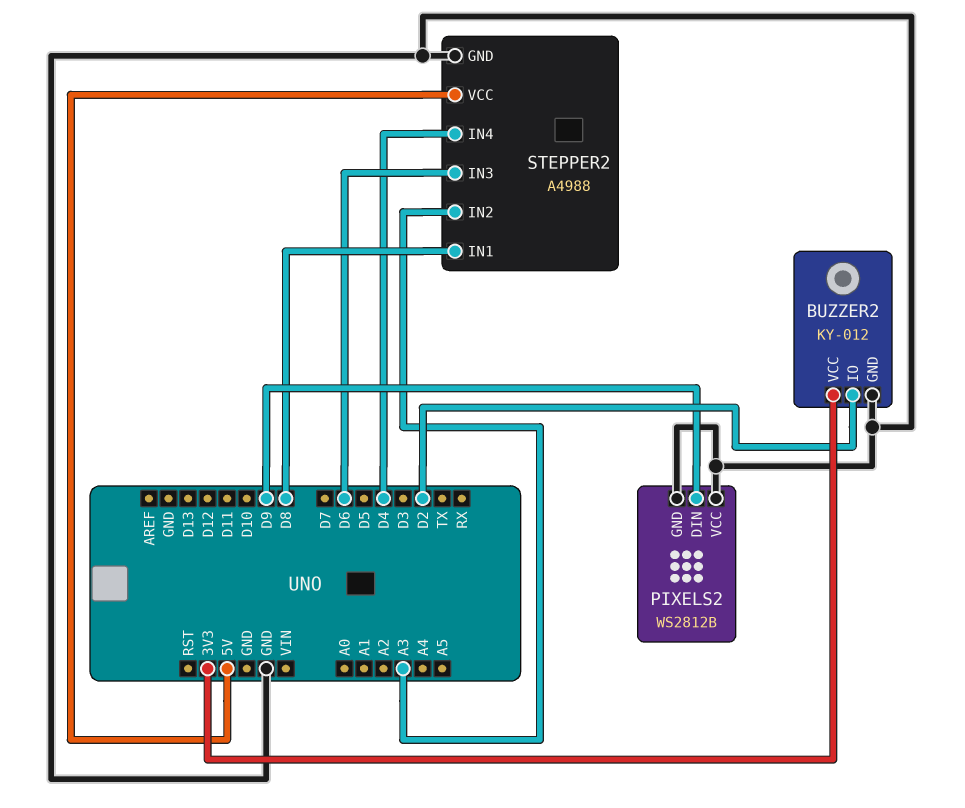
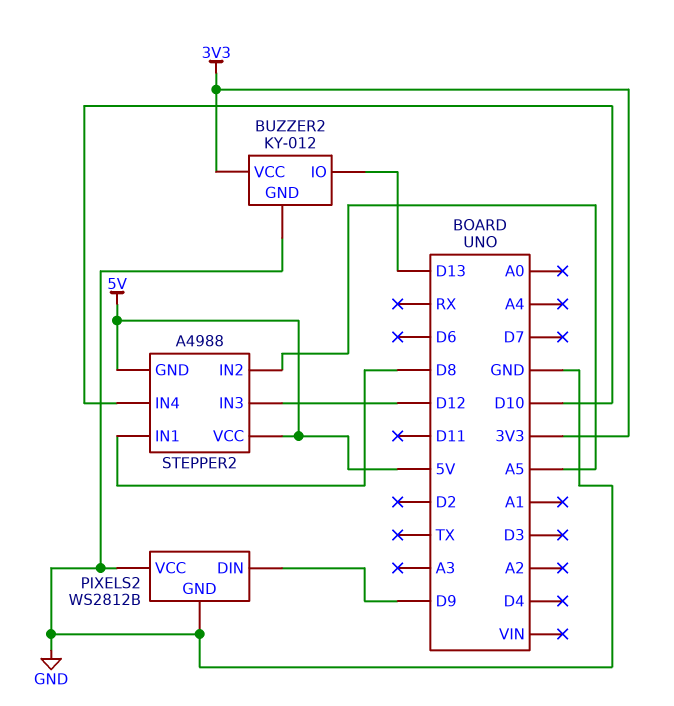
BUZZER2 pin IO: D2 -> D13
STEPPER2 pin GND: GND -> 5V
STEPPER2 pin IN2: A3 -> A5
STEPPER2 pin IN3: D6 -> D12
STEPPER2 pin IN4: D4 -> D10

